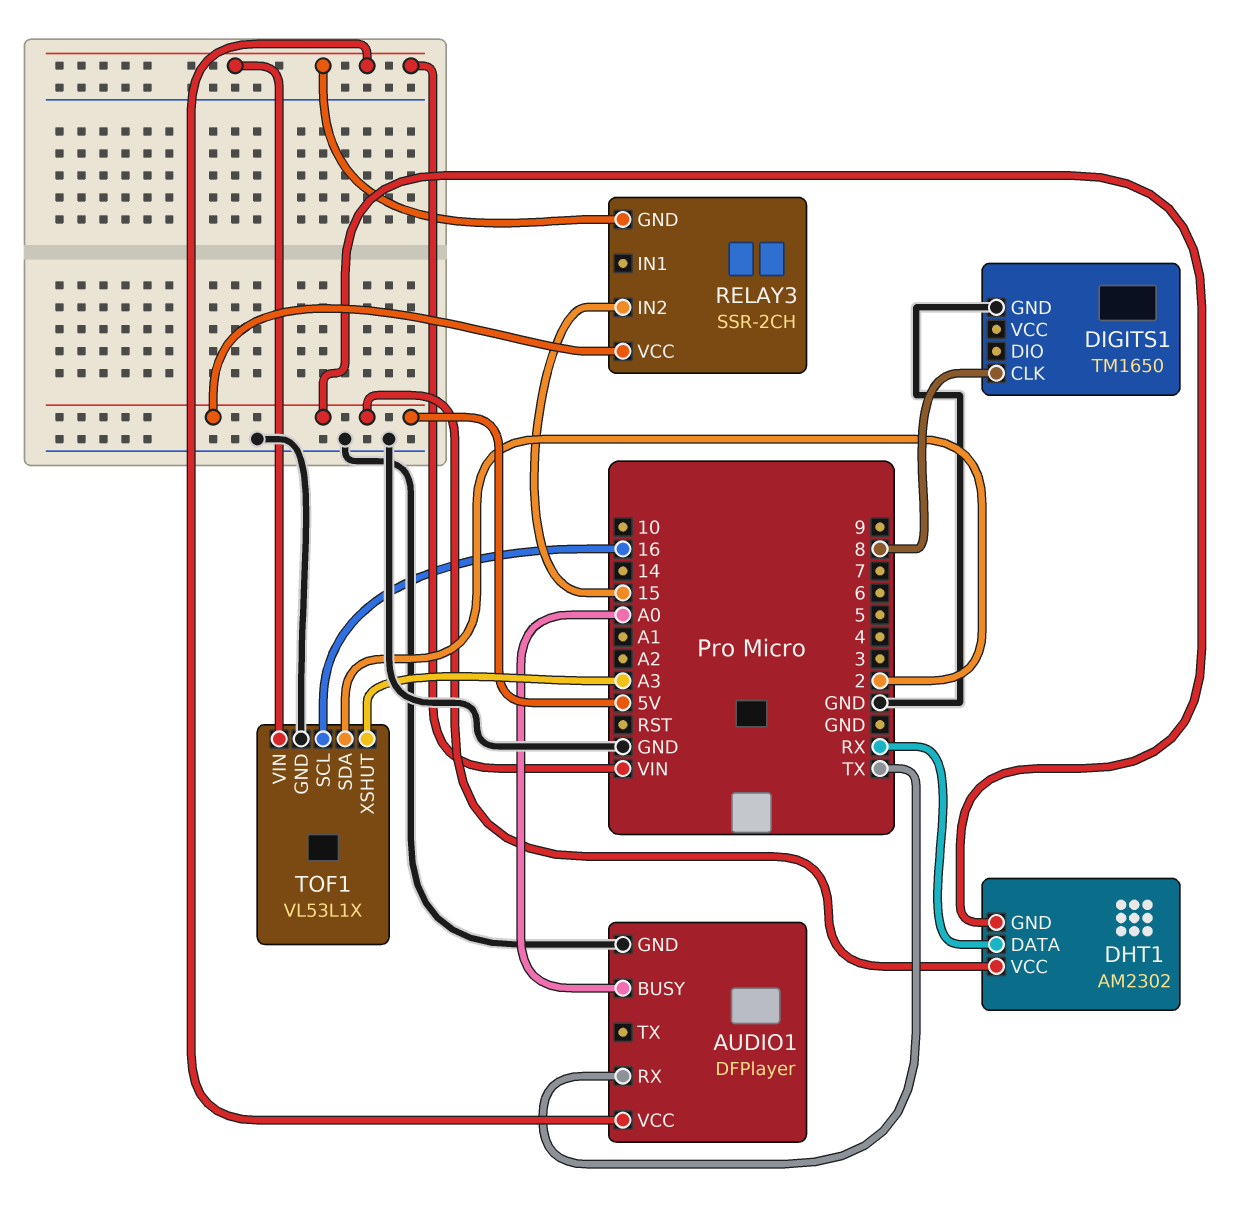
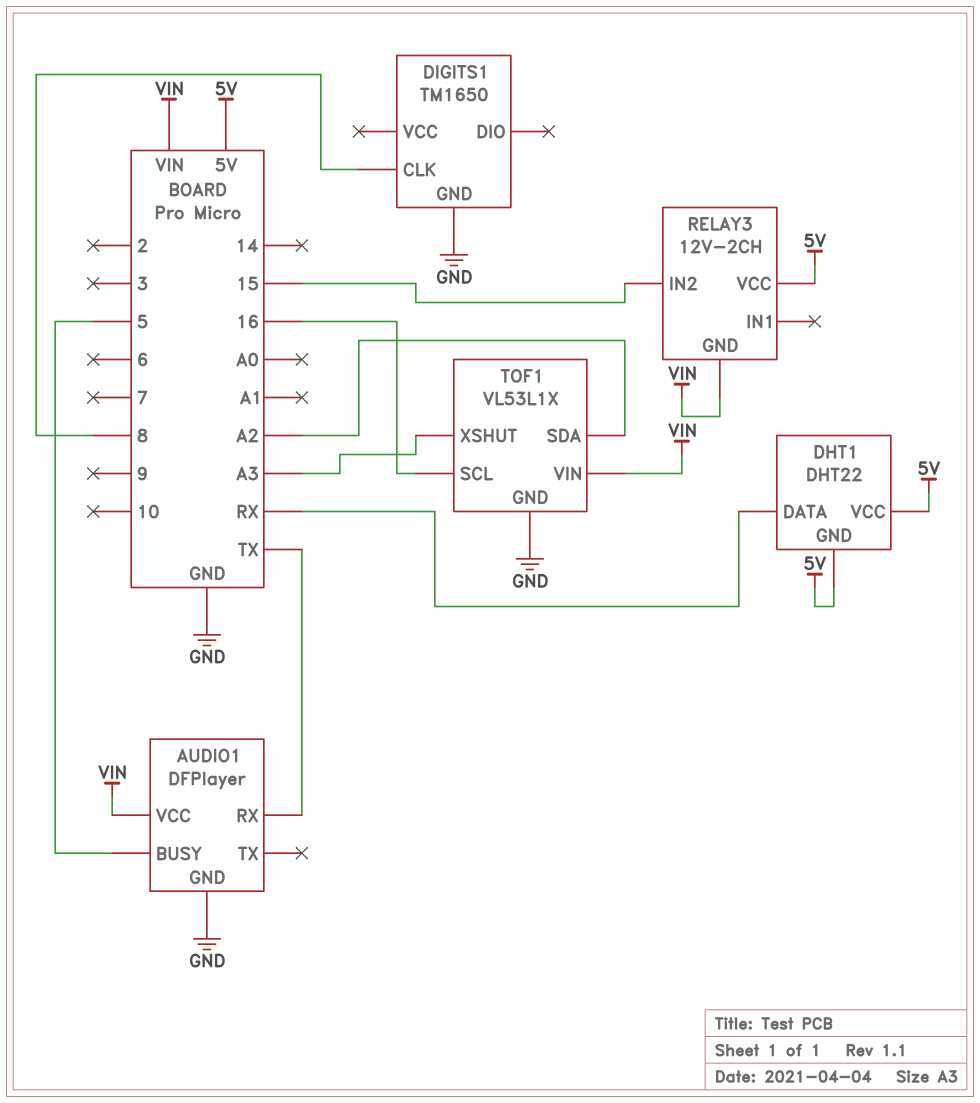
AUDIO1 pin BUSY: A0 -> 5
DHT1: AM2302 -> DHT22
RELAY3: SSR-2CH -> 12V-2CH
TOF1 pin SDA: 2 -> A2

